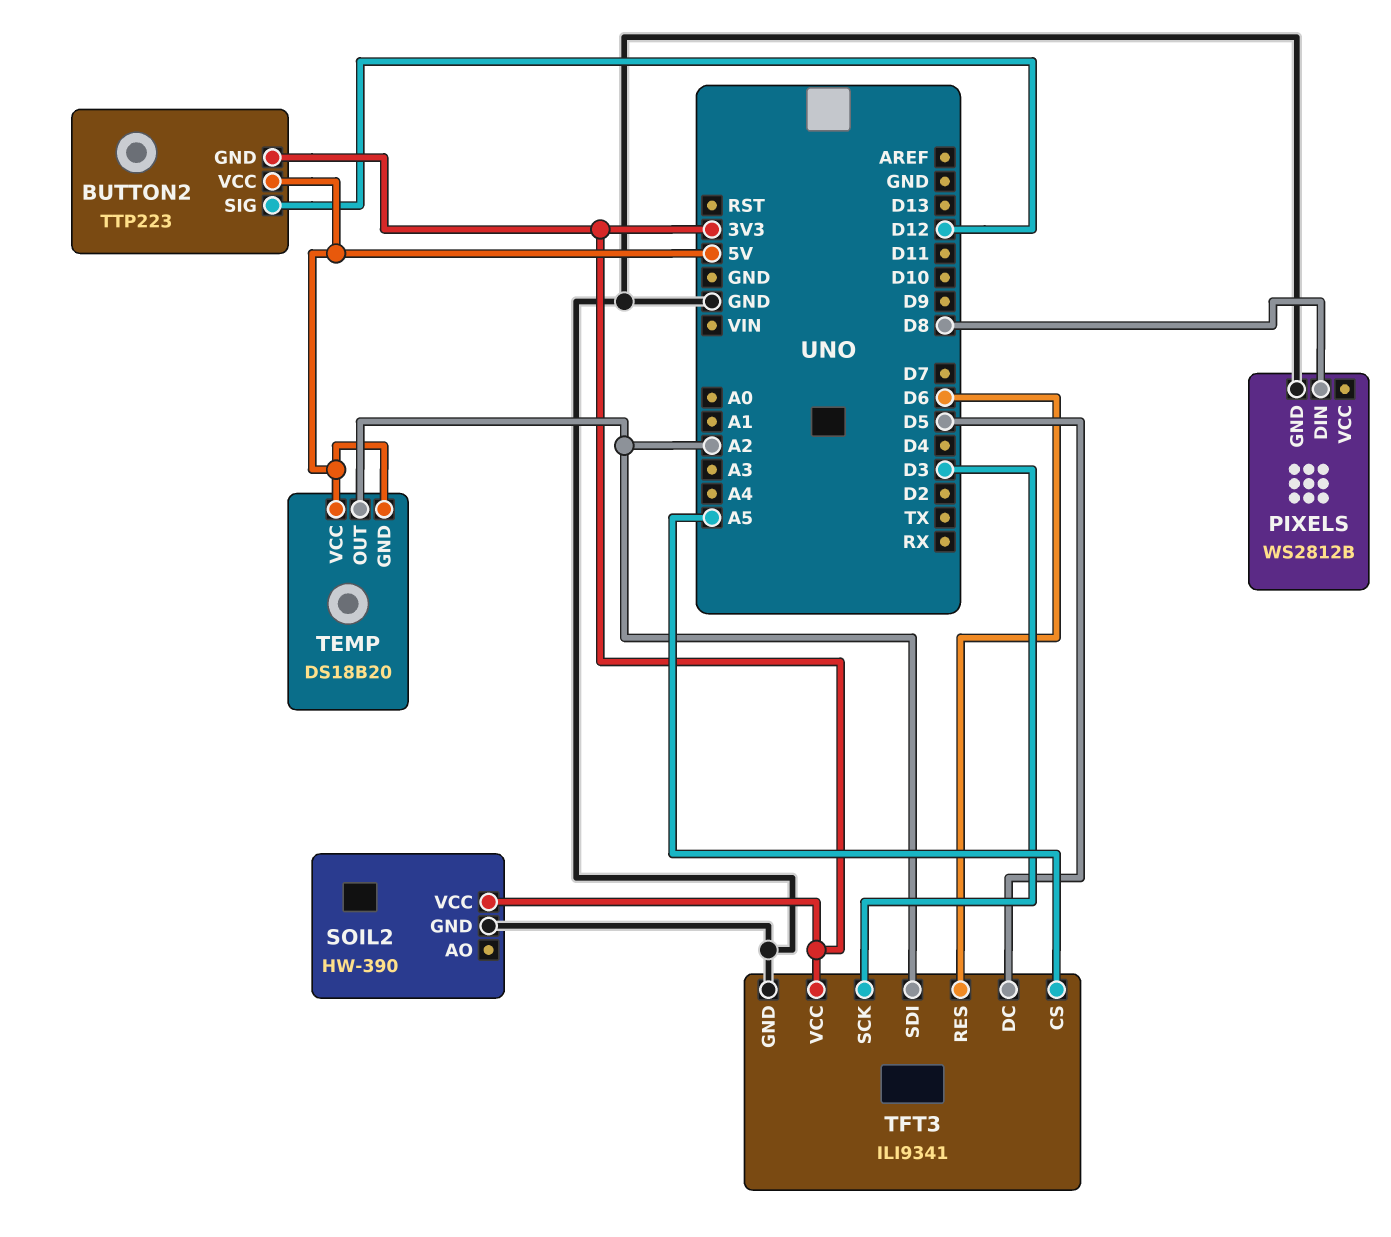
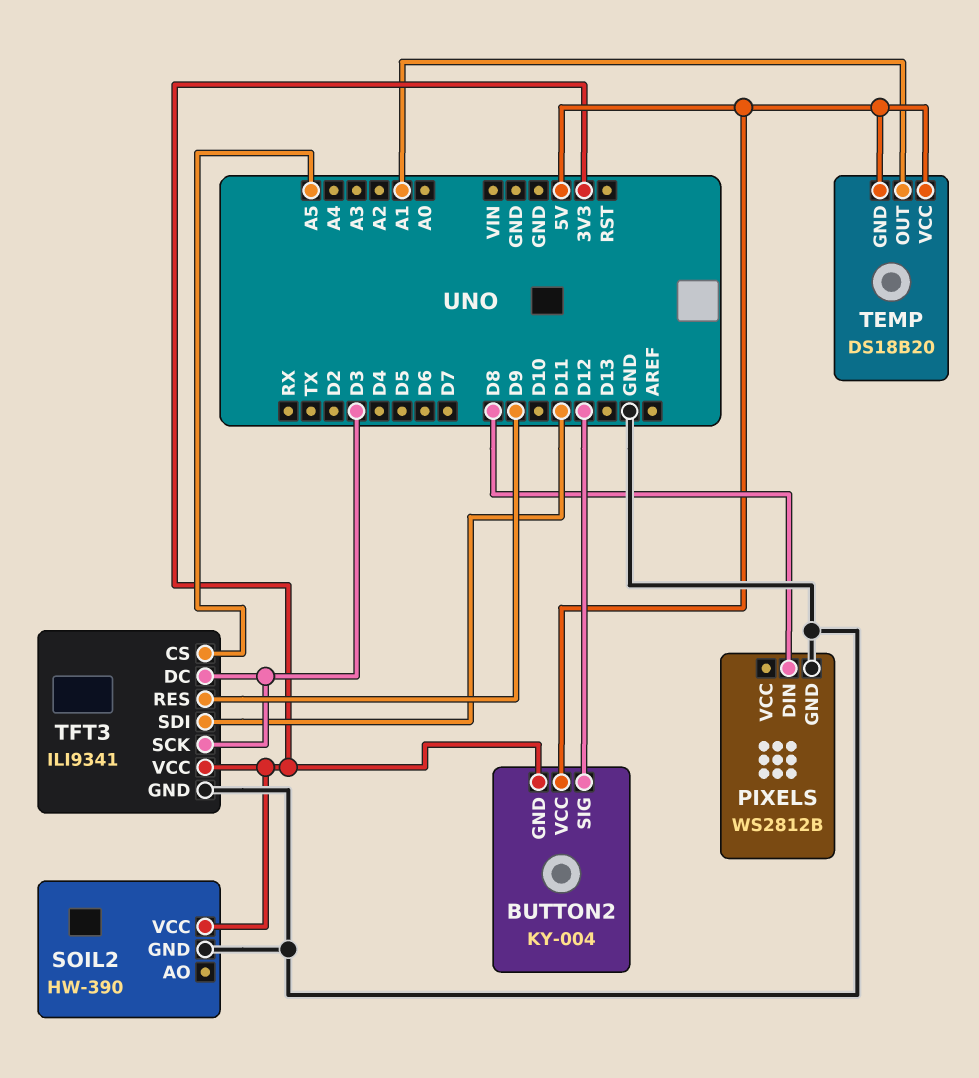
BUTTON2: TTP223 -> KY-004
TEMP pin OUT: A2 -> A1
TFT3 pin DC: D5 -> D3
TFT3 pin RES: D6 -> D9
TFT3 pin SDI: A2 -> D11

